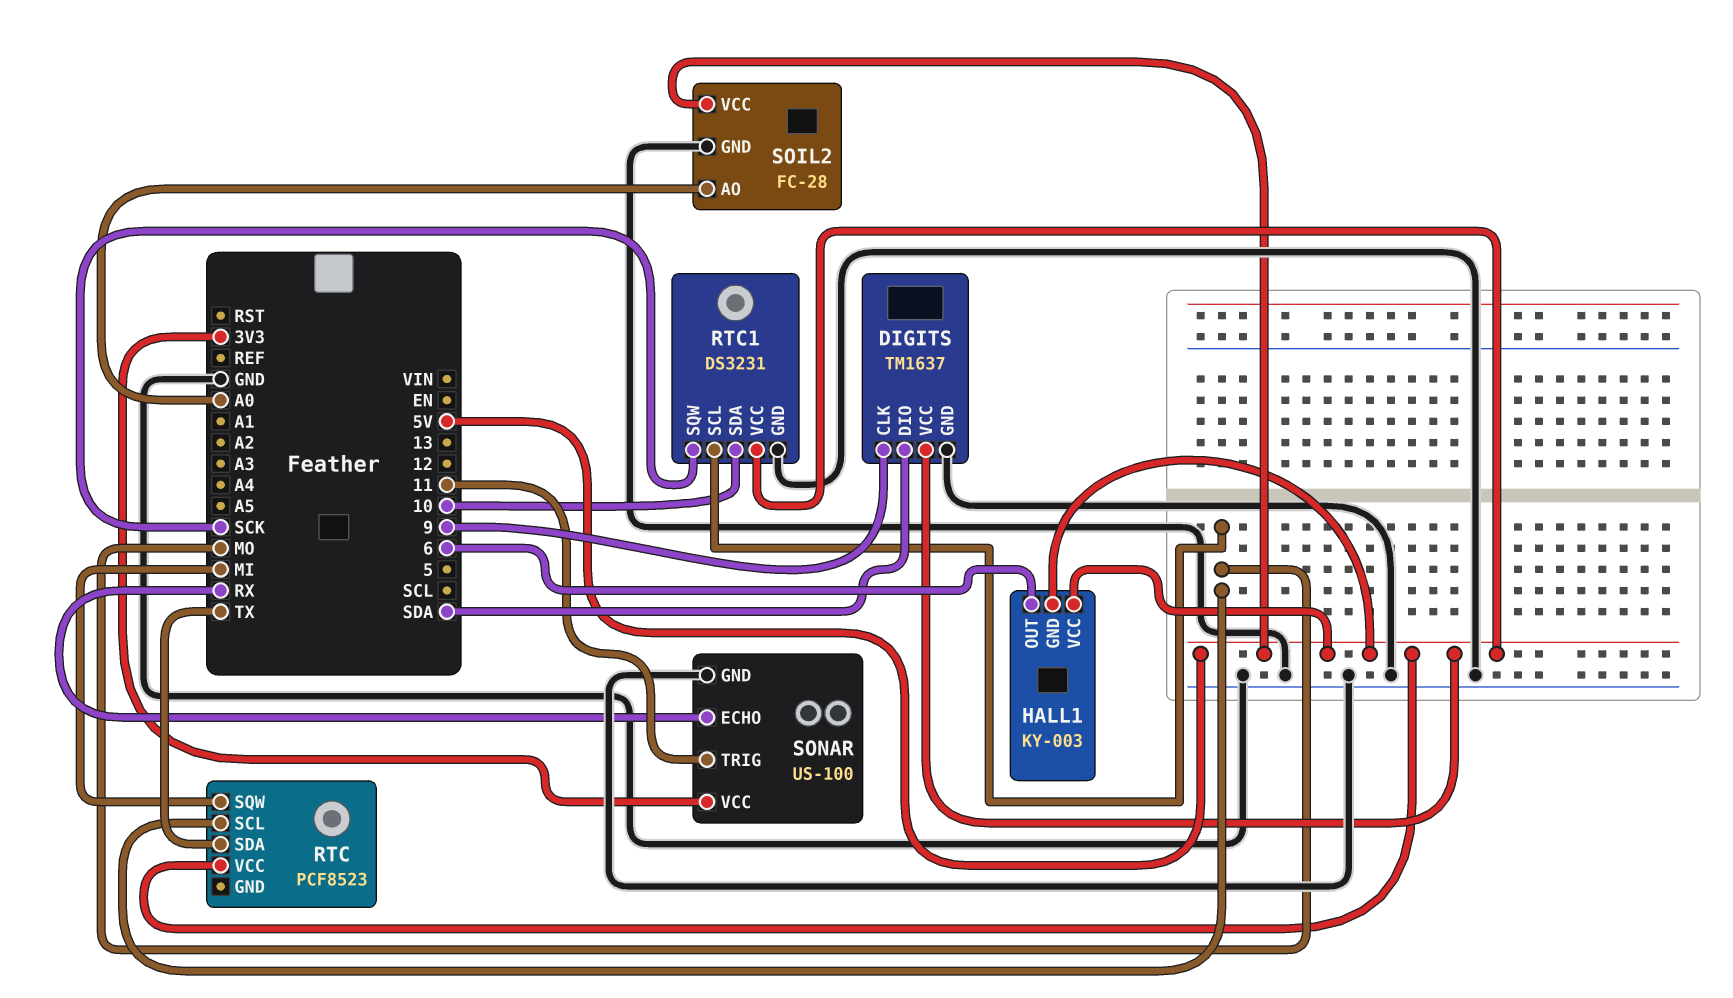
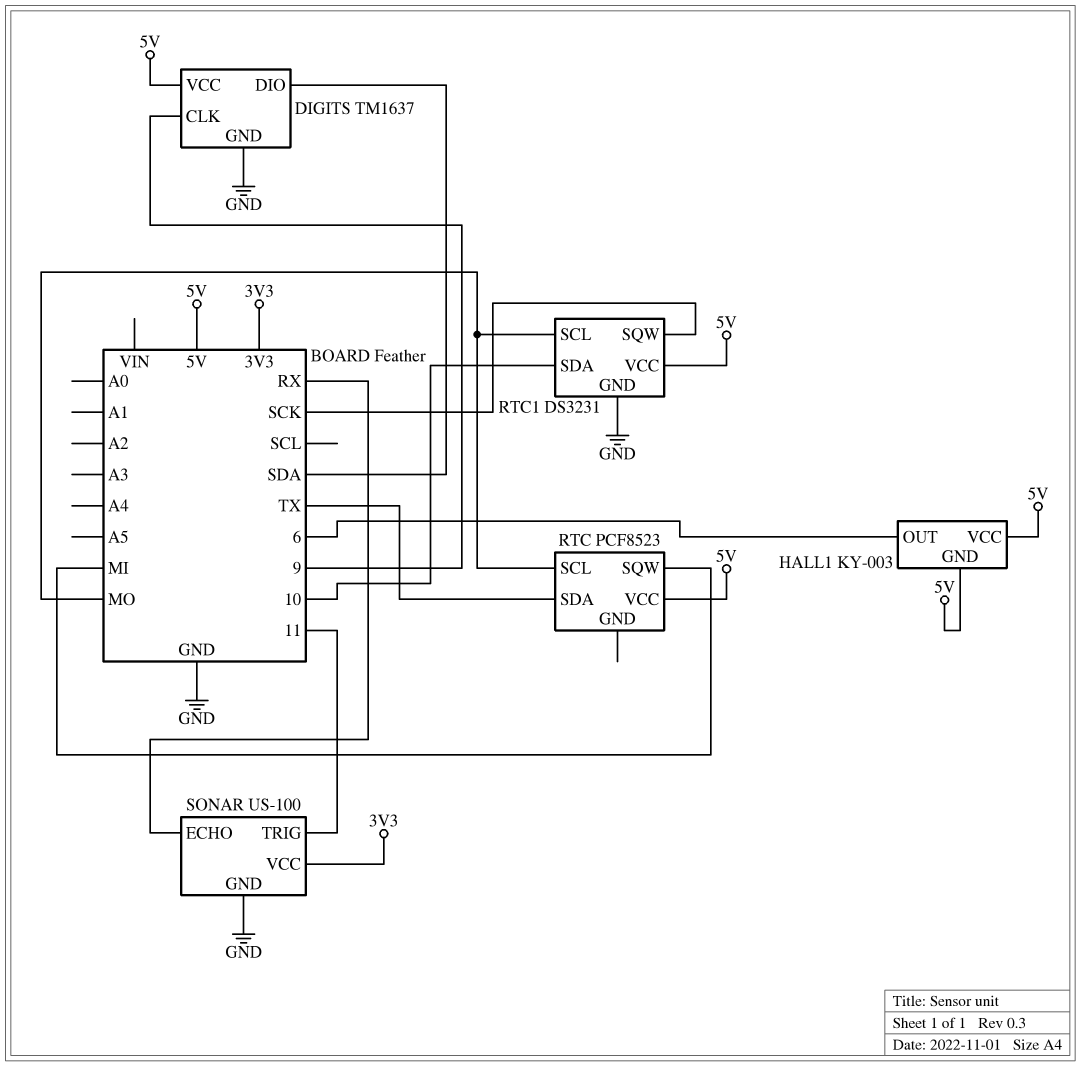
SOIL2: FC-28 -> none
SOIL2 pin AO: A0 -> none
SOIL2 pin GND: GND -> none
SOIL2 pin VCC: 5V -> none

